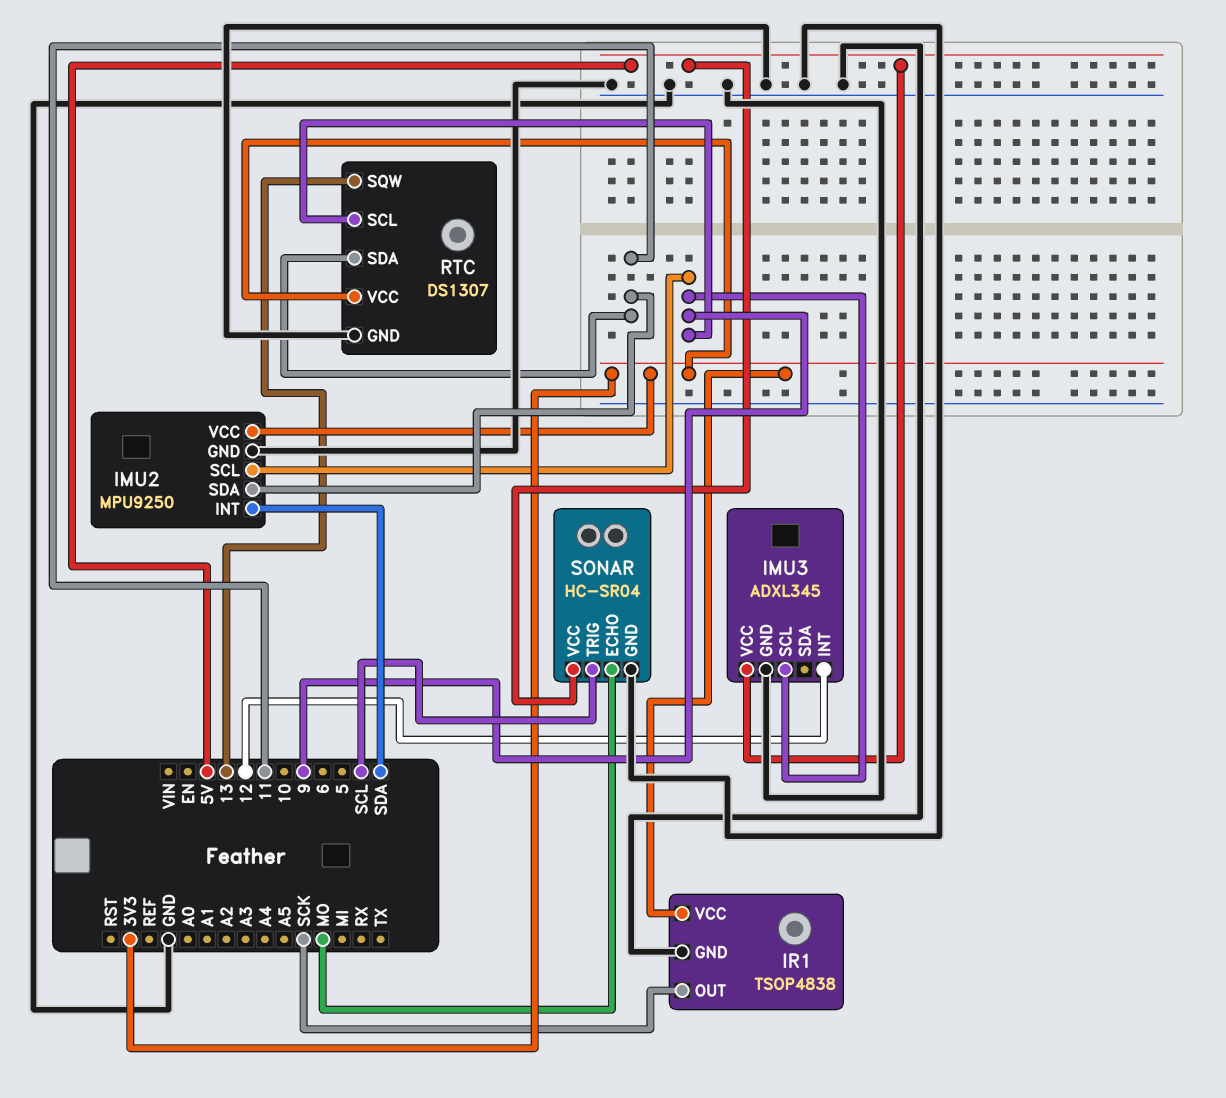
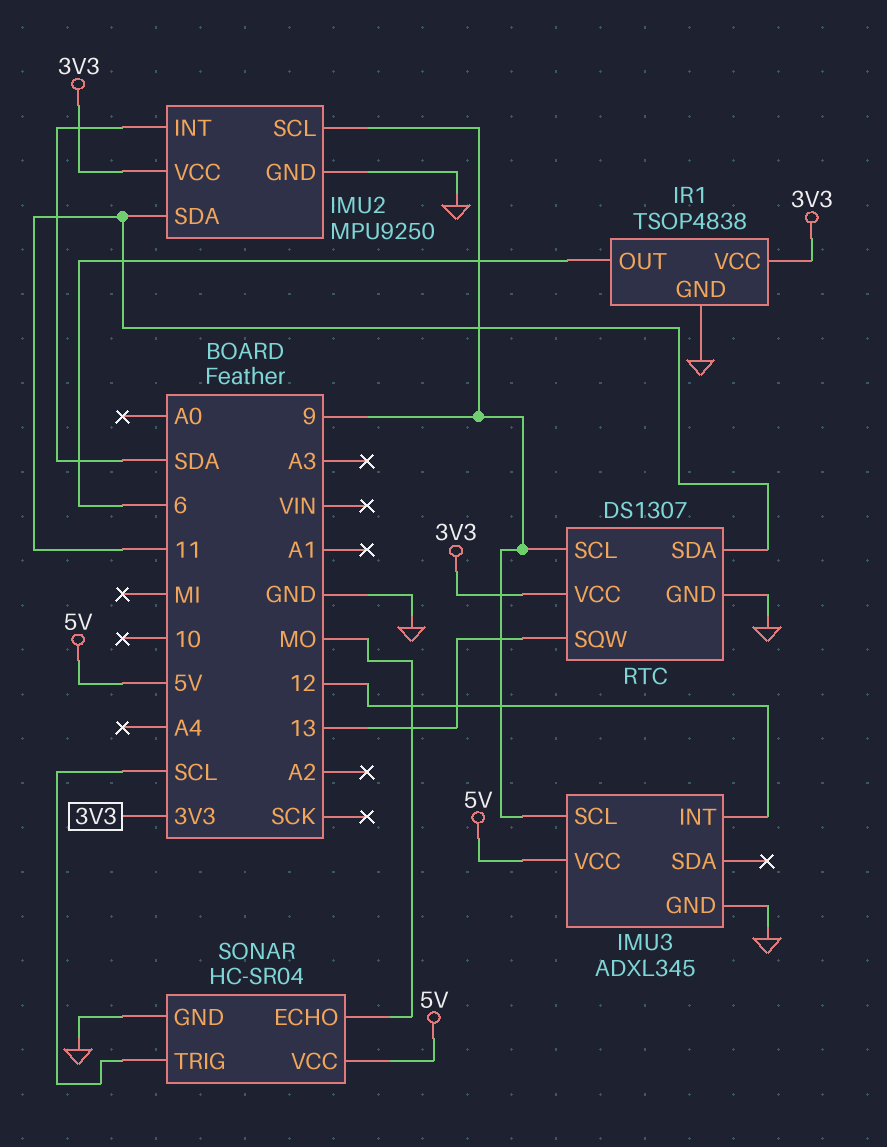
IR1 pin OUT: SCK -> 6

